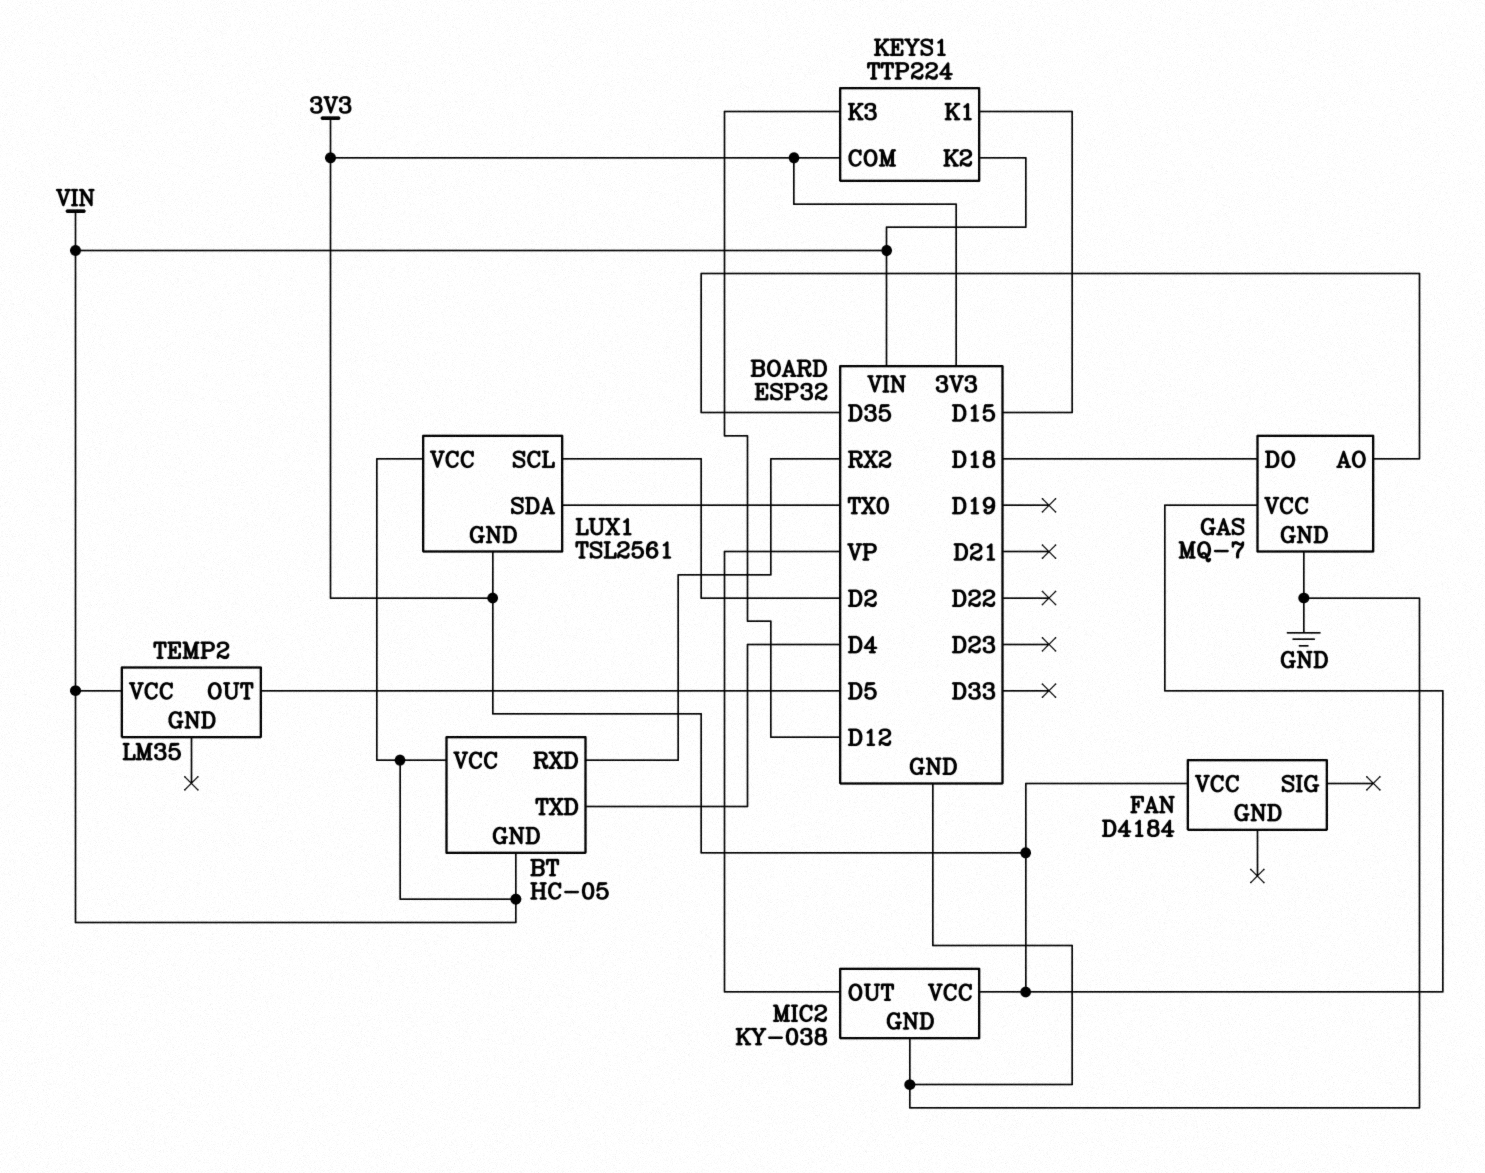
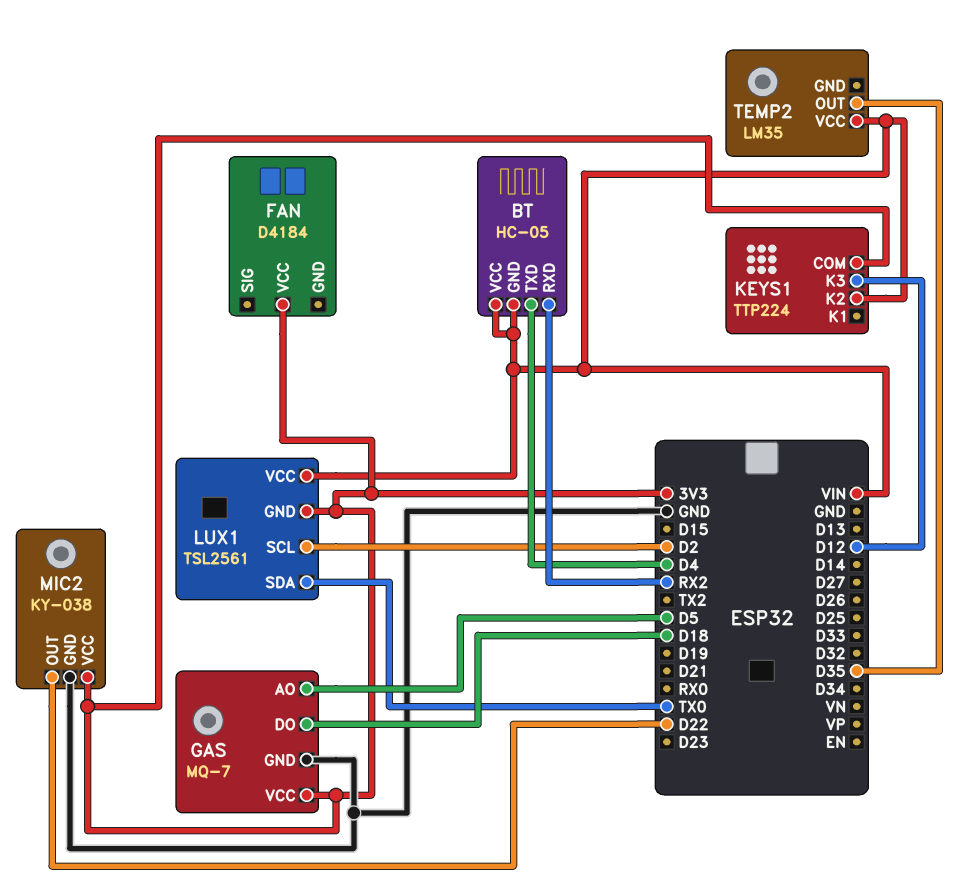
GAS pin AO: D35 -> D5
KEYS1 pin K1: D15 -> none
MIC2 pin OUT: VP -> D22
TEMP2 pin OUT: D5 -> D35

